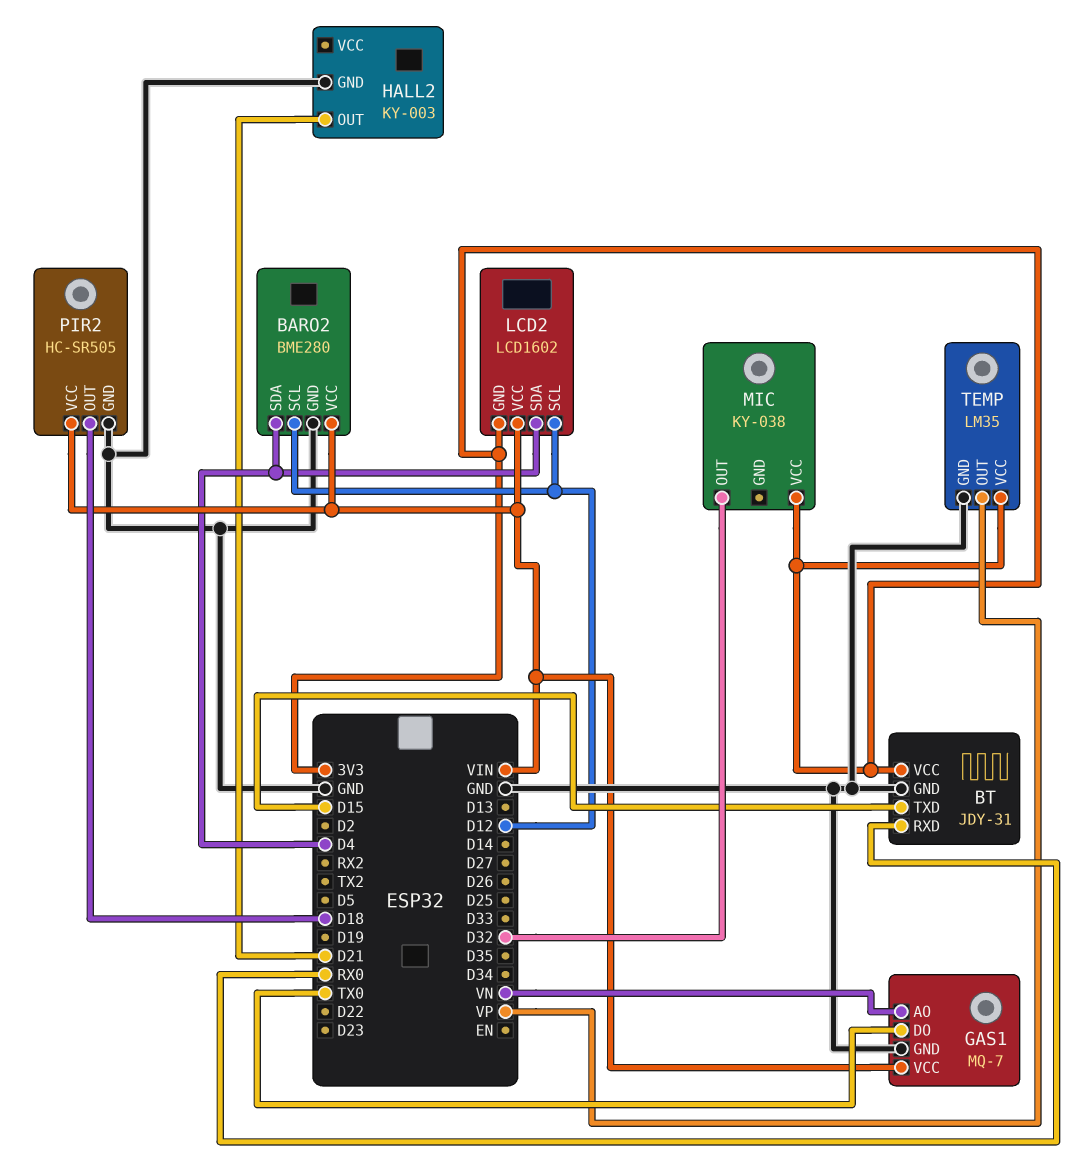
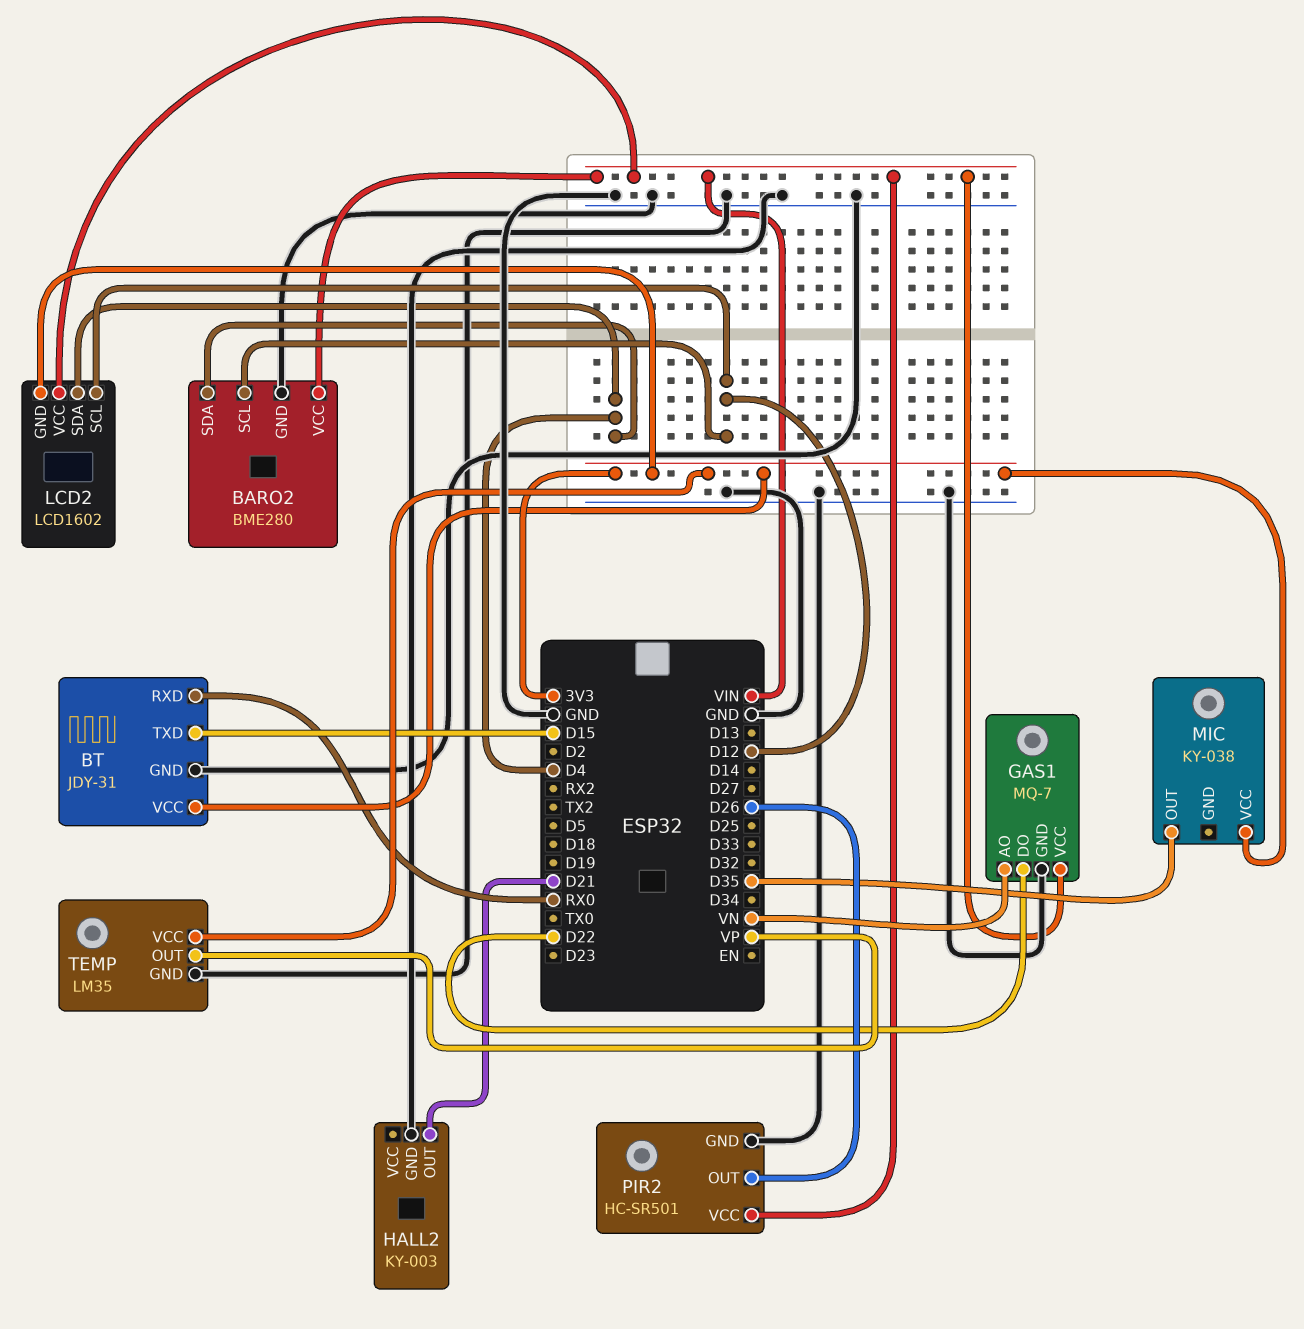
GAS1 pin DO: TX0 -> D22
MIC pin OUT: D32 -> D35
PIR2: HC-SR505 -> HC-SR501
PIR2 pin OUT: D18 -> D26

